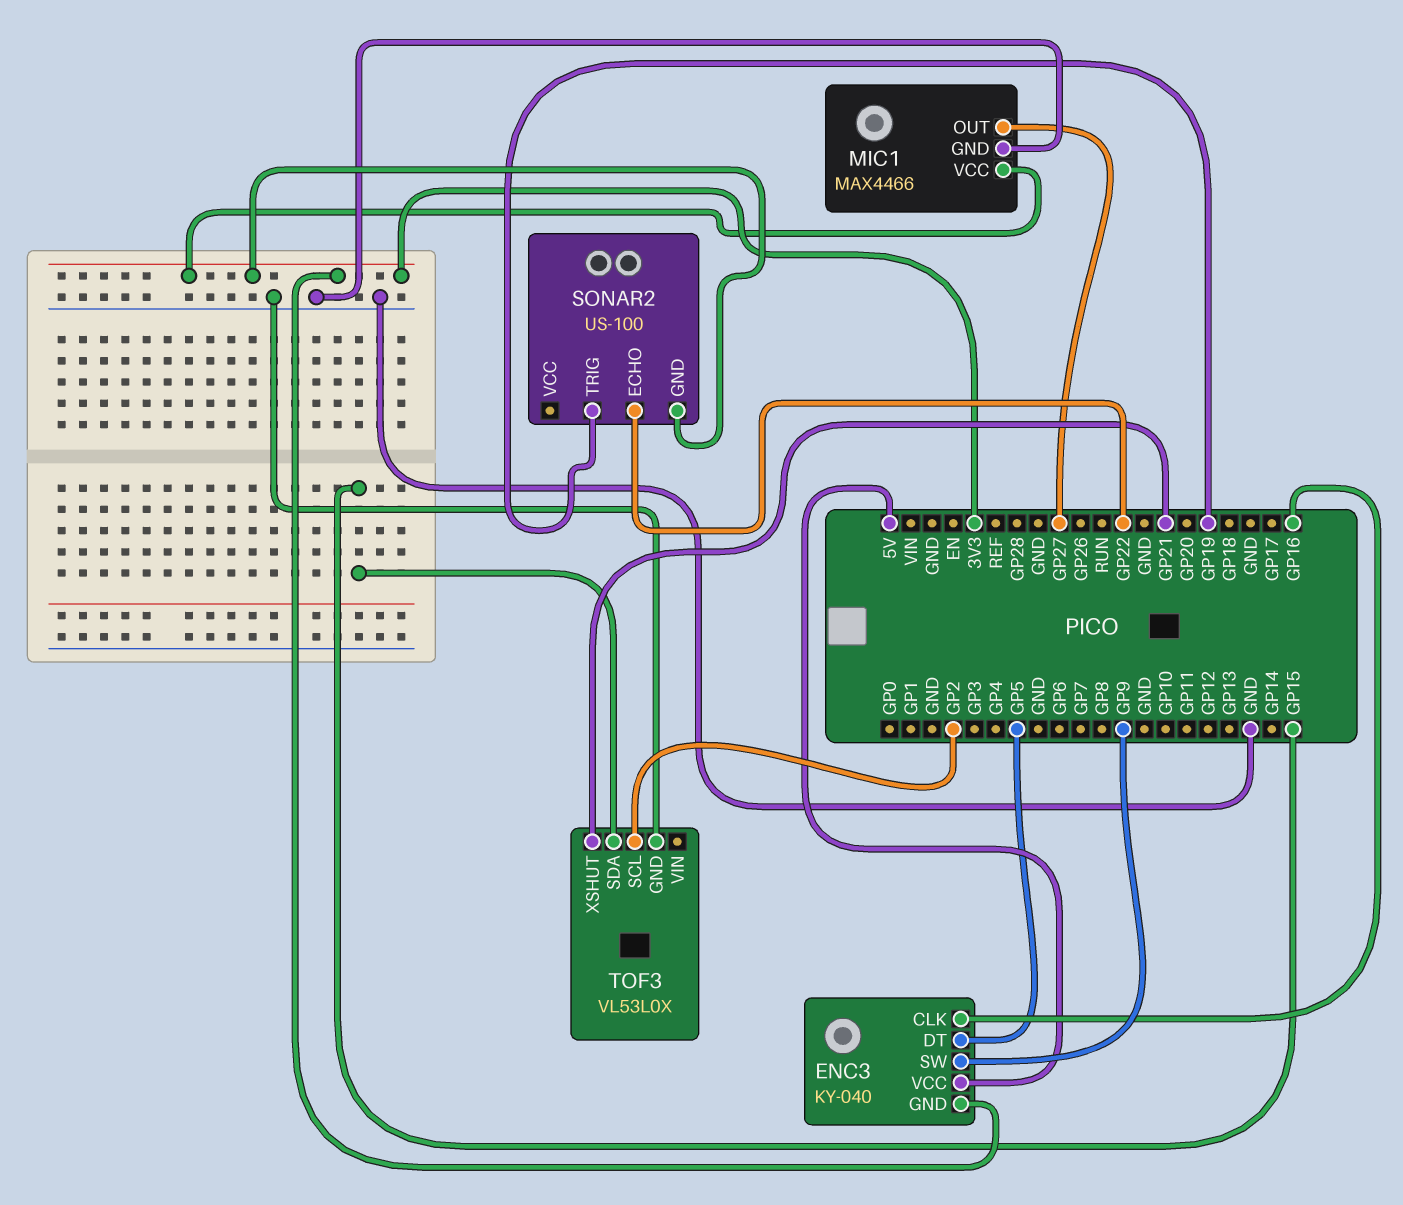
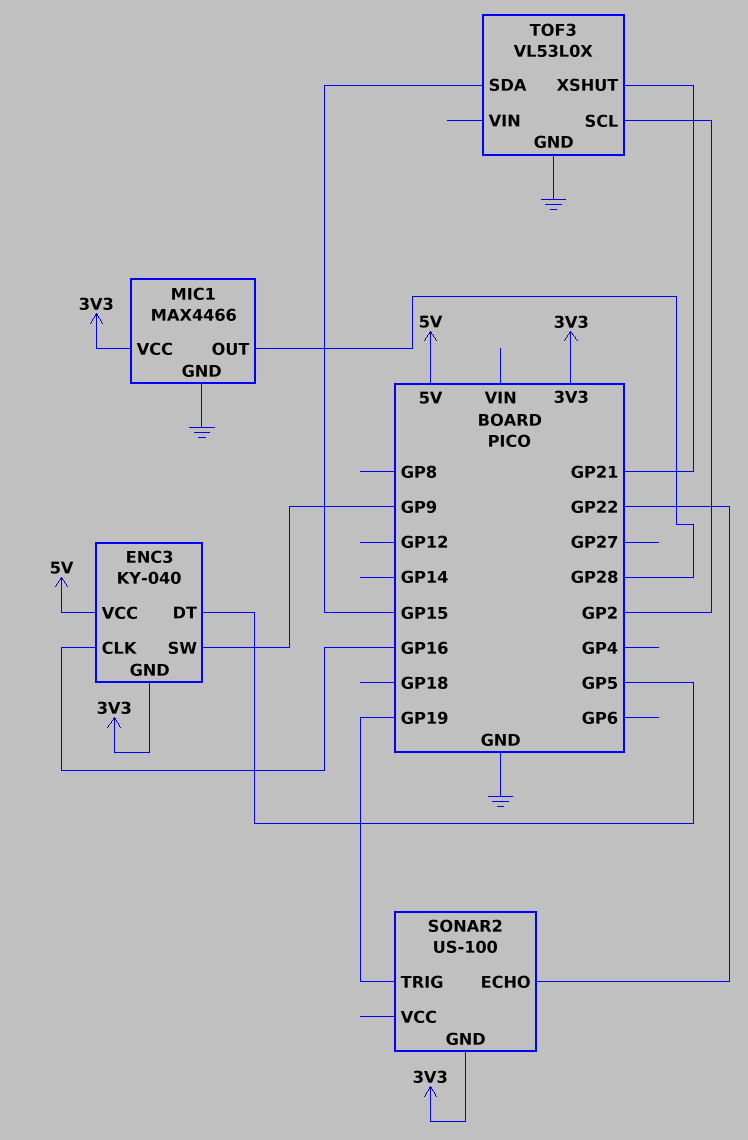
MIC1 pin OUT: GP27 -> GP28

